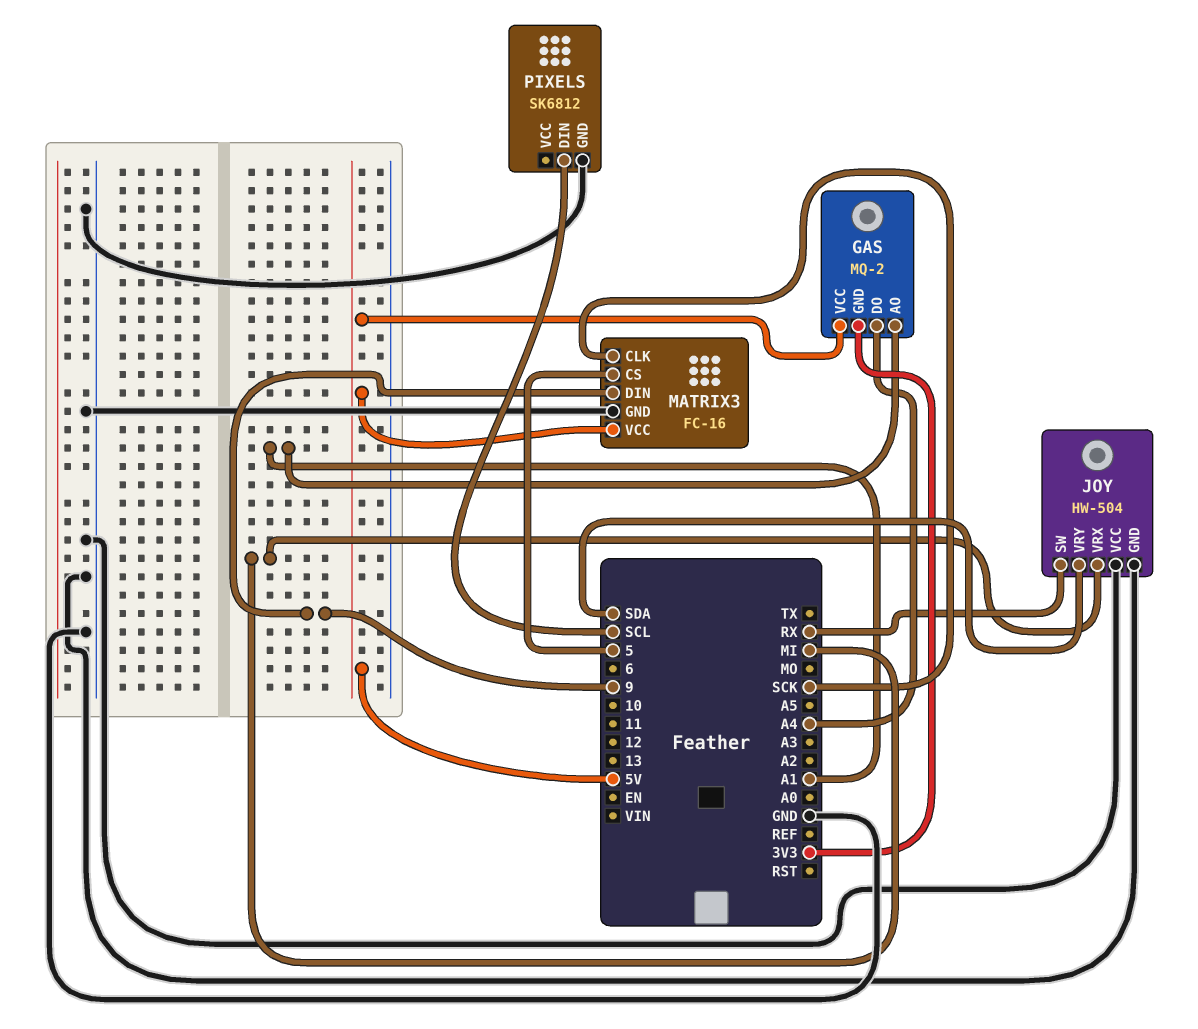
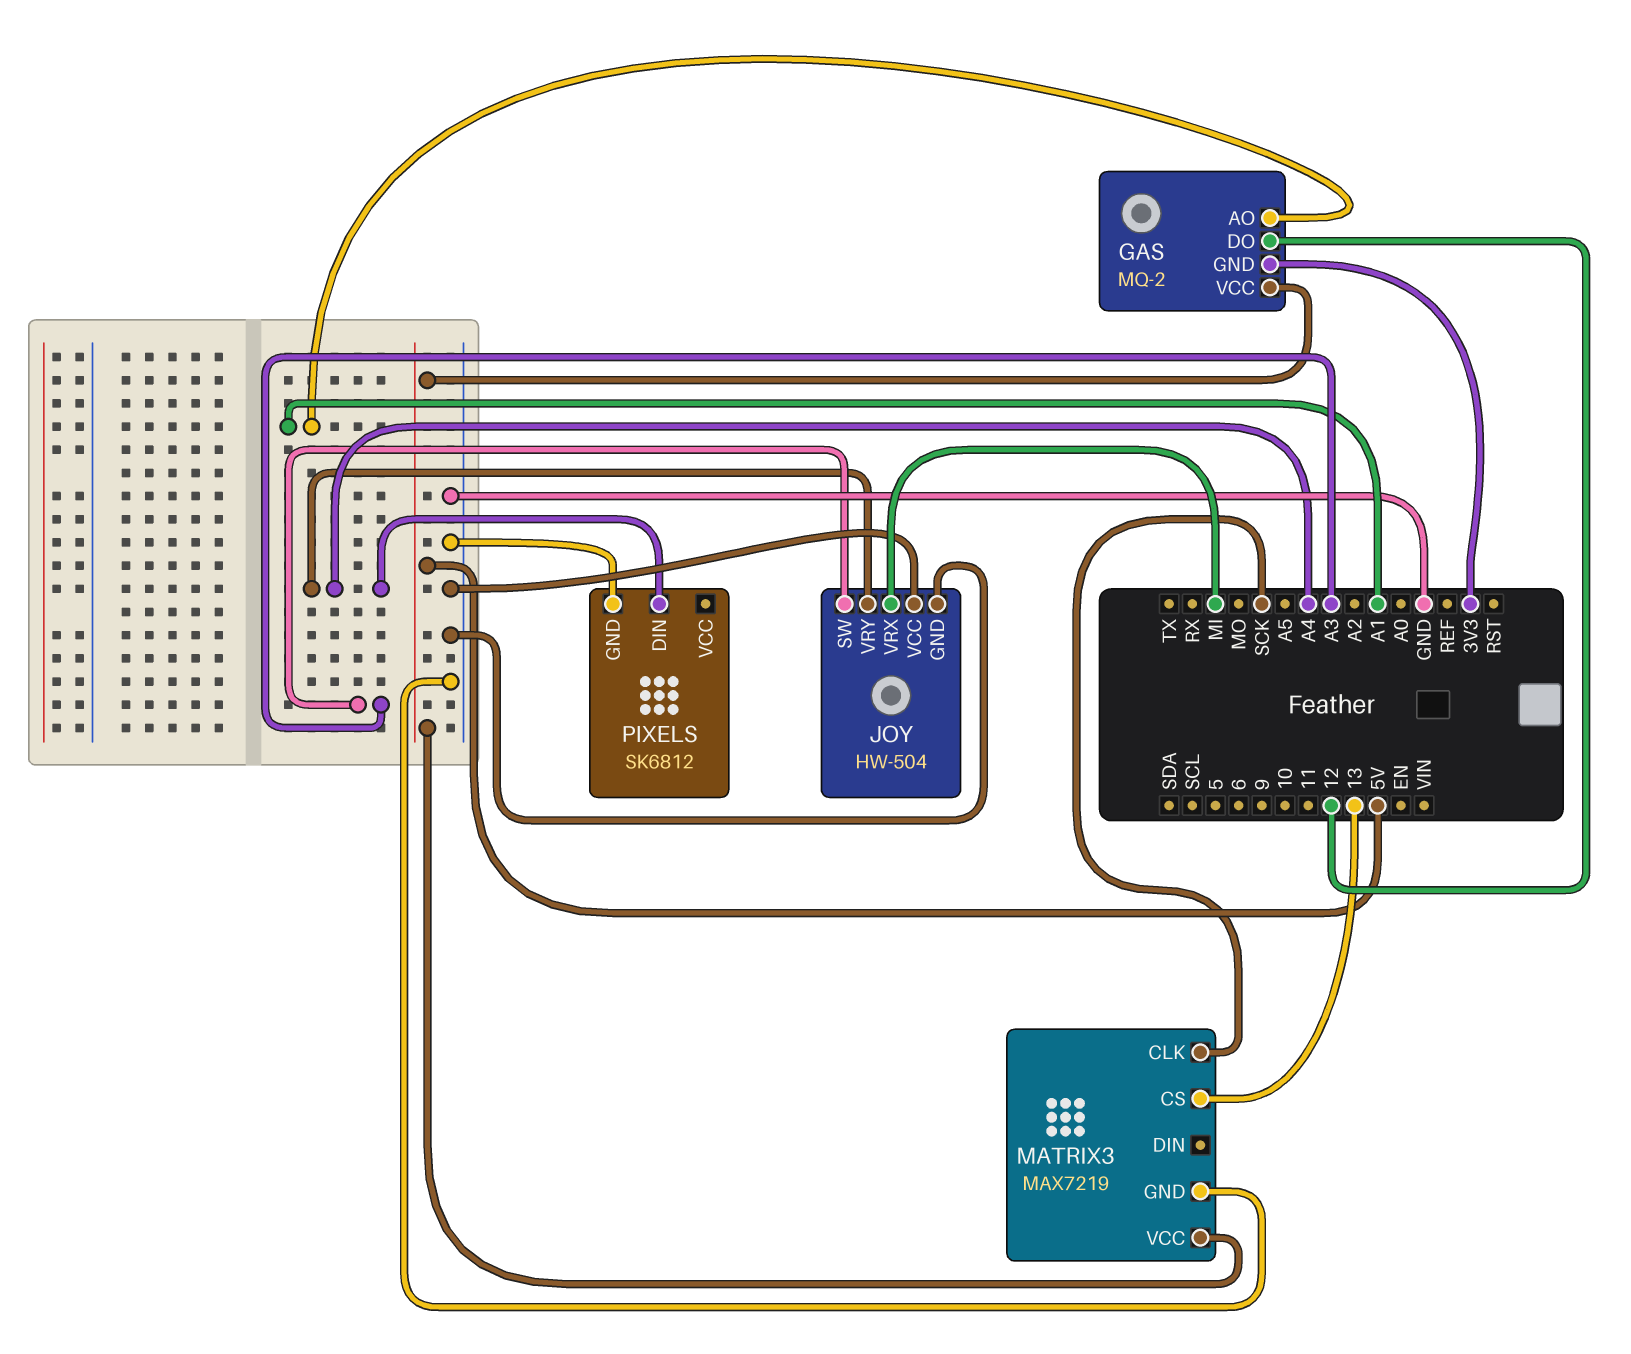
GAS pin DO: A4 -> 12
JOY pin SW: RX -> A3
JOY pin VRY: SDA -> A4
MATRIX3: FC-16 -> MAX7219
MATRIX3 pin CS: 5 -> 13
MATRIX3 pin DIN: 9 -> none
PIXELS pin DIN: SCL -> A4

